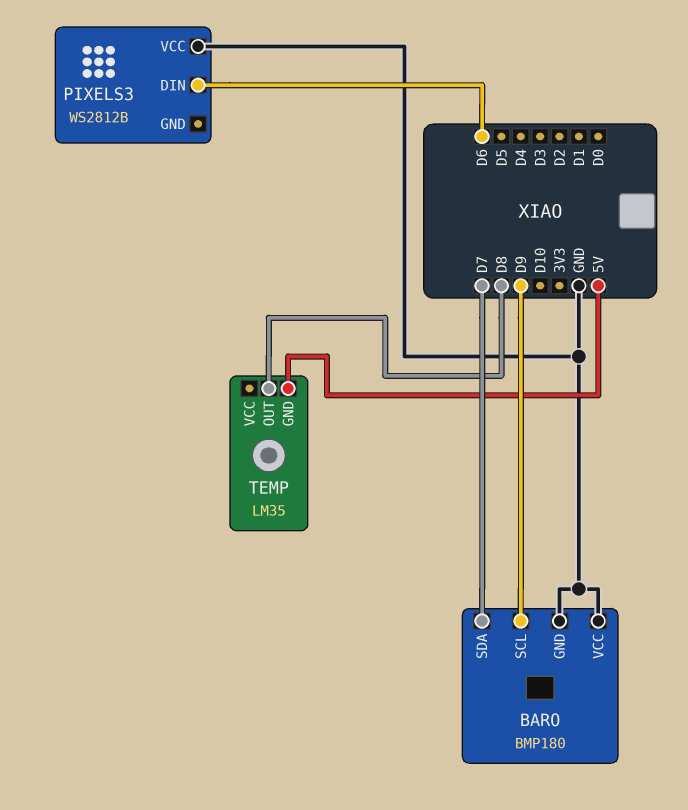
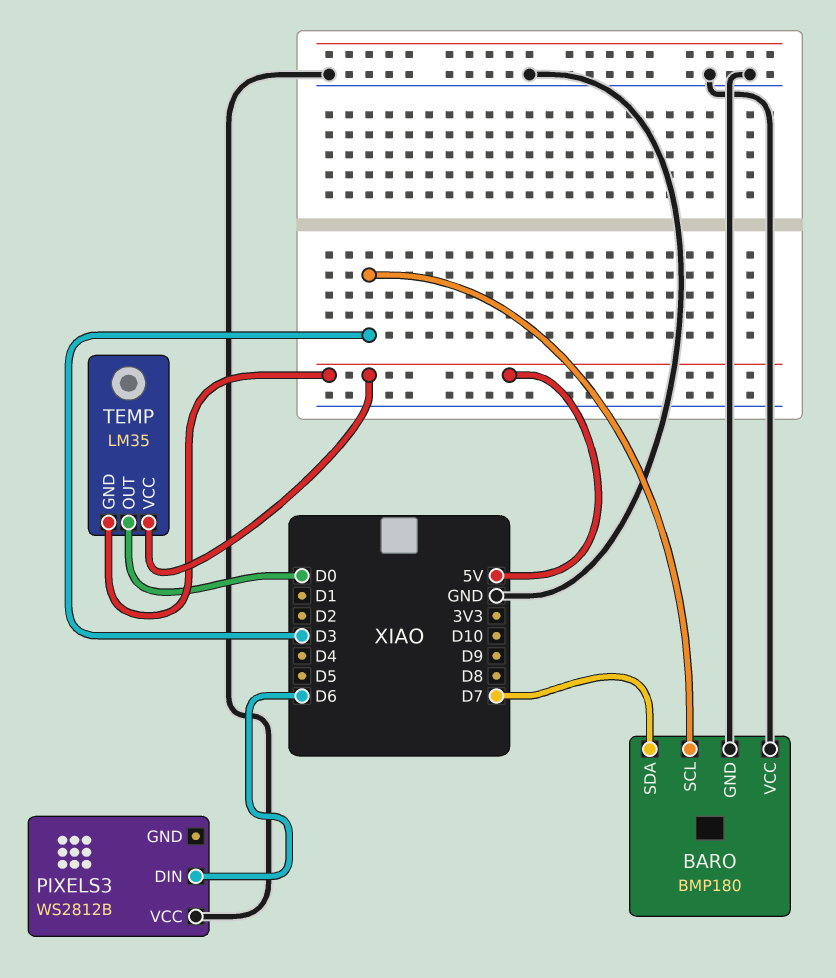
BARO pin SCL: D9 -> D3
TEMP pin OUT: D8 -> D0
TEMP pin VCC: none -> 5V

